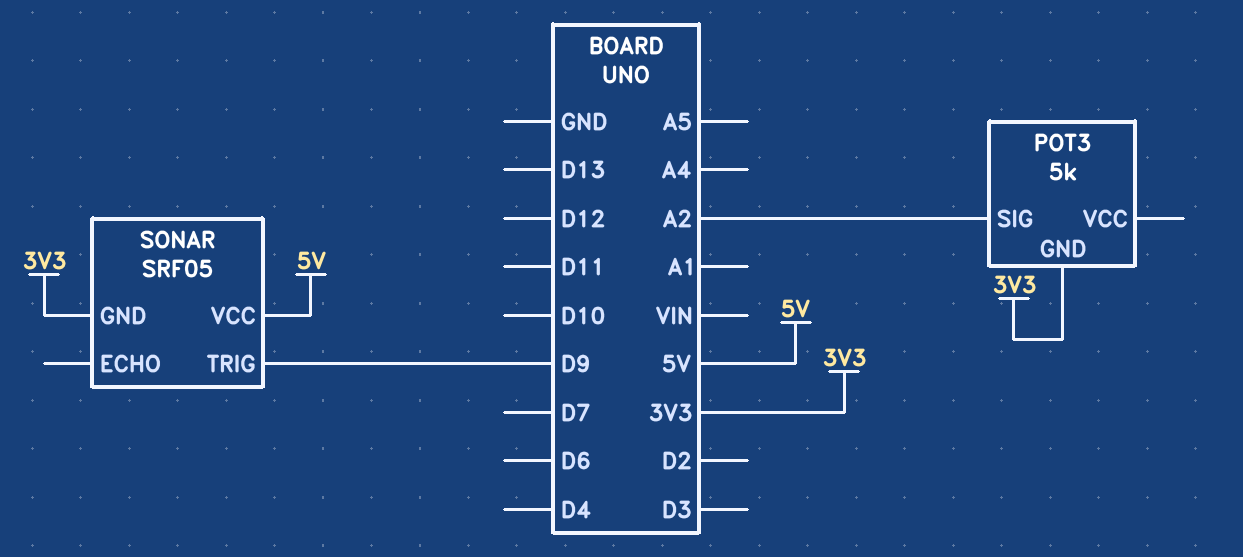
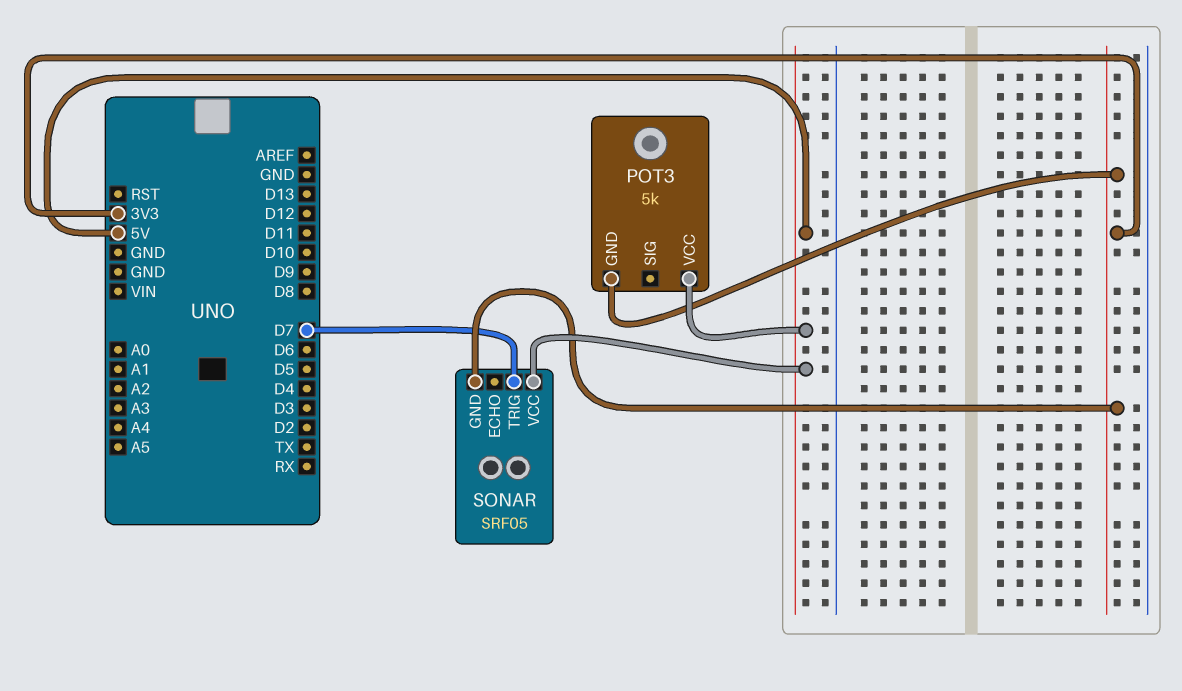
POT3 pin SIG: A2 -> none
POT3 pin VCC: none -> 5V
SONAR pin TRIG: D9 -> D7

